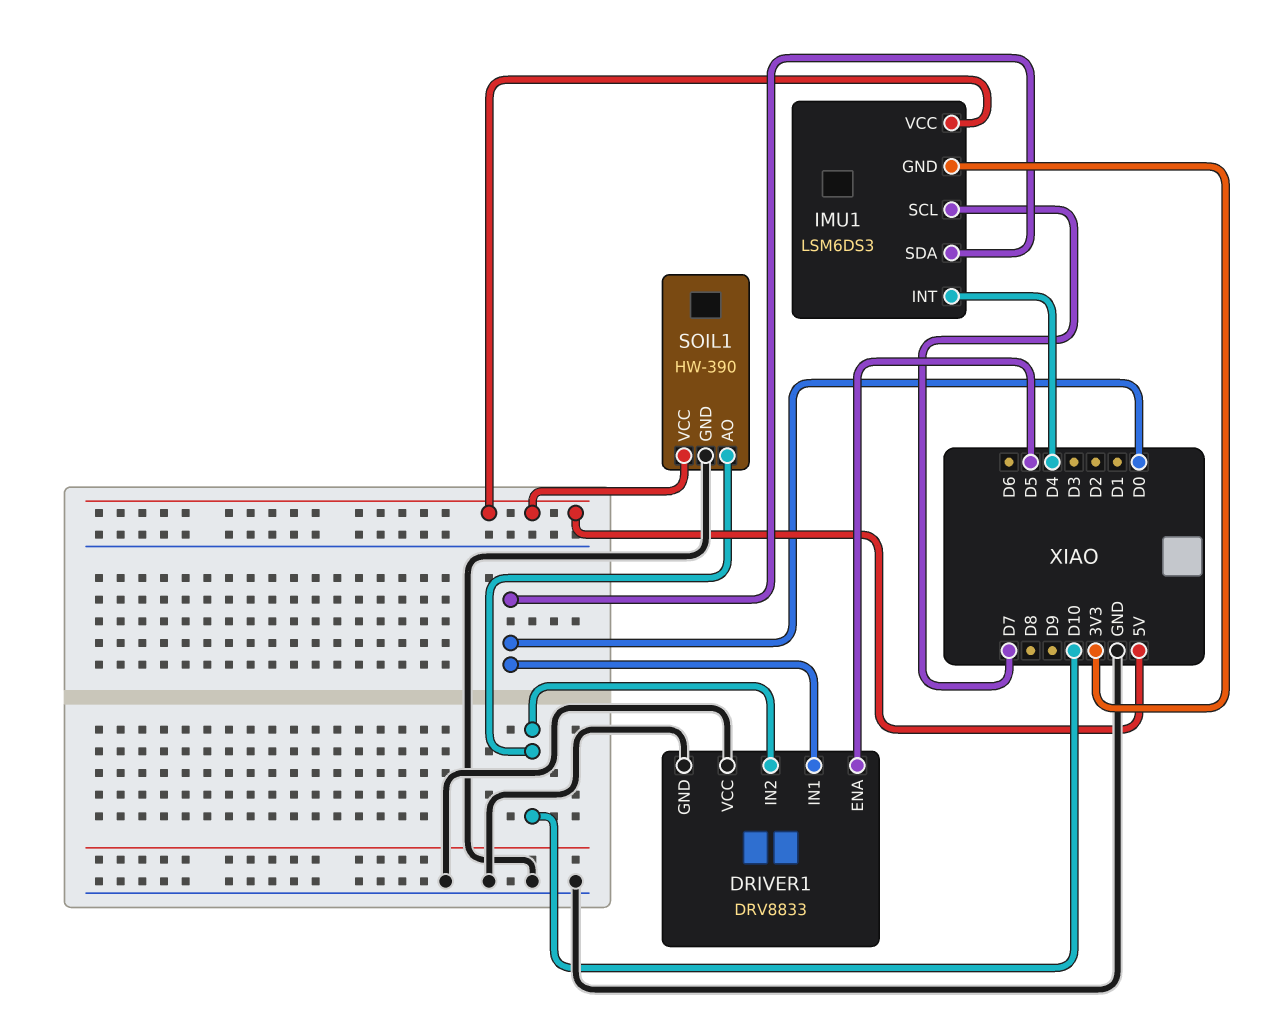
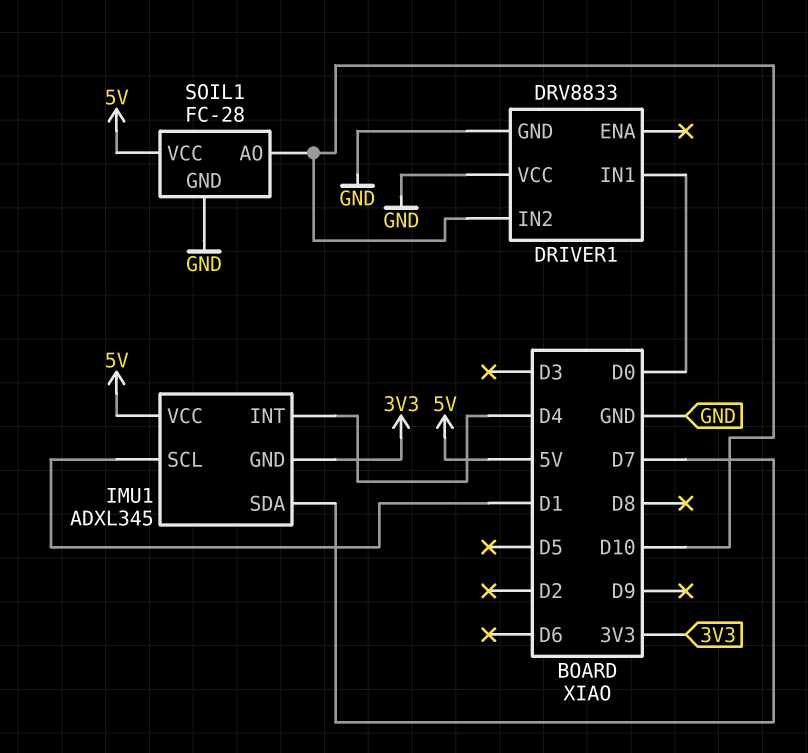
DRIVER1 pin ENA: D5 -> none
IMU1: LSM6DS3 -> ADXL345
IMU1 pin SCL: D7 -> D1
IMU1 pin SDA: D0 -> D7
SOIL1: HW-390 -> FC-28

